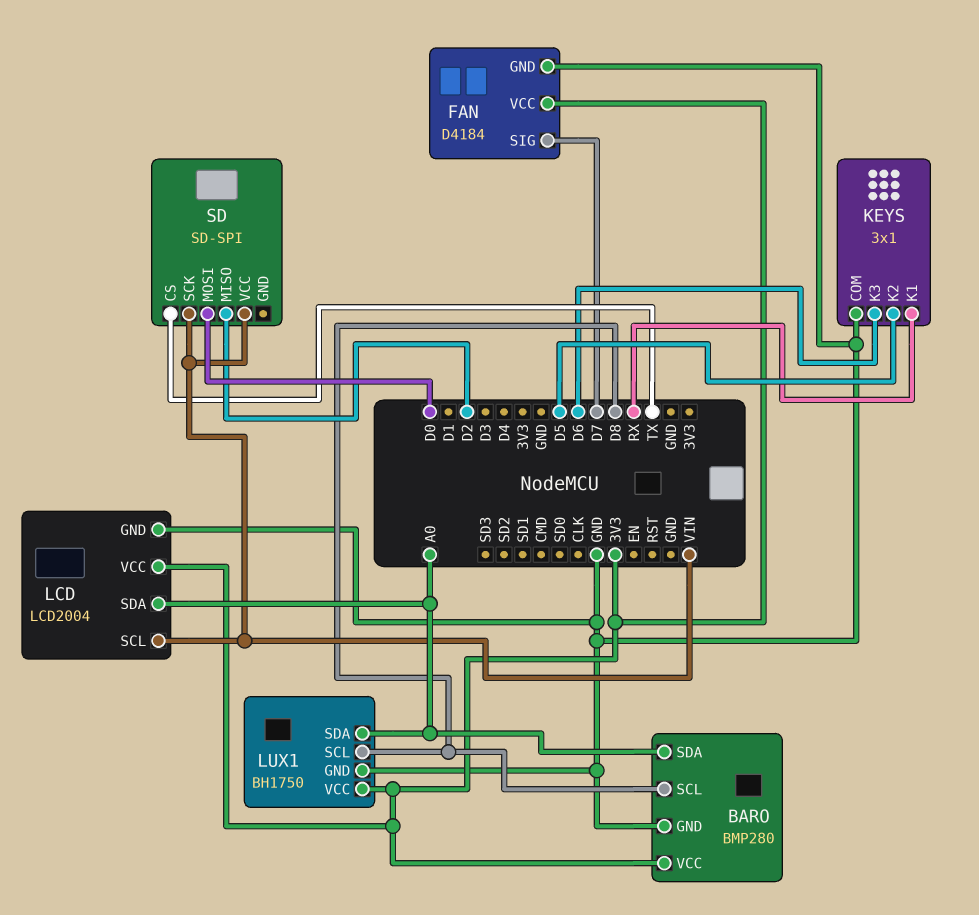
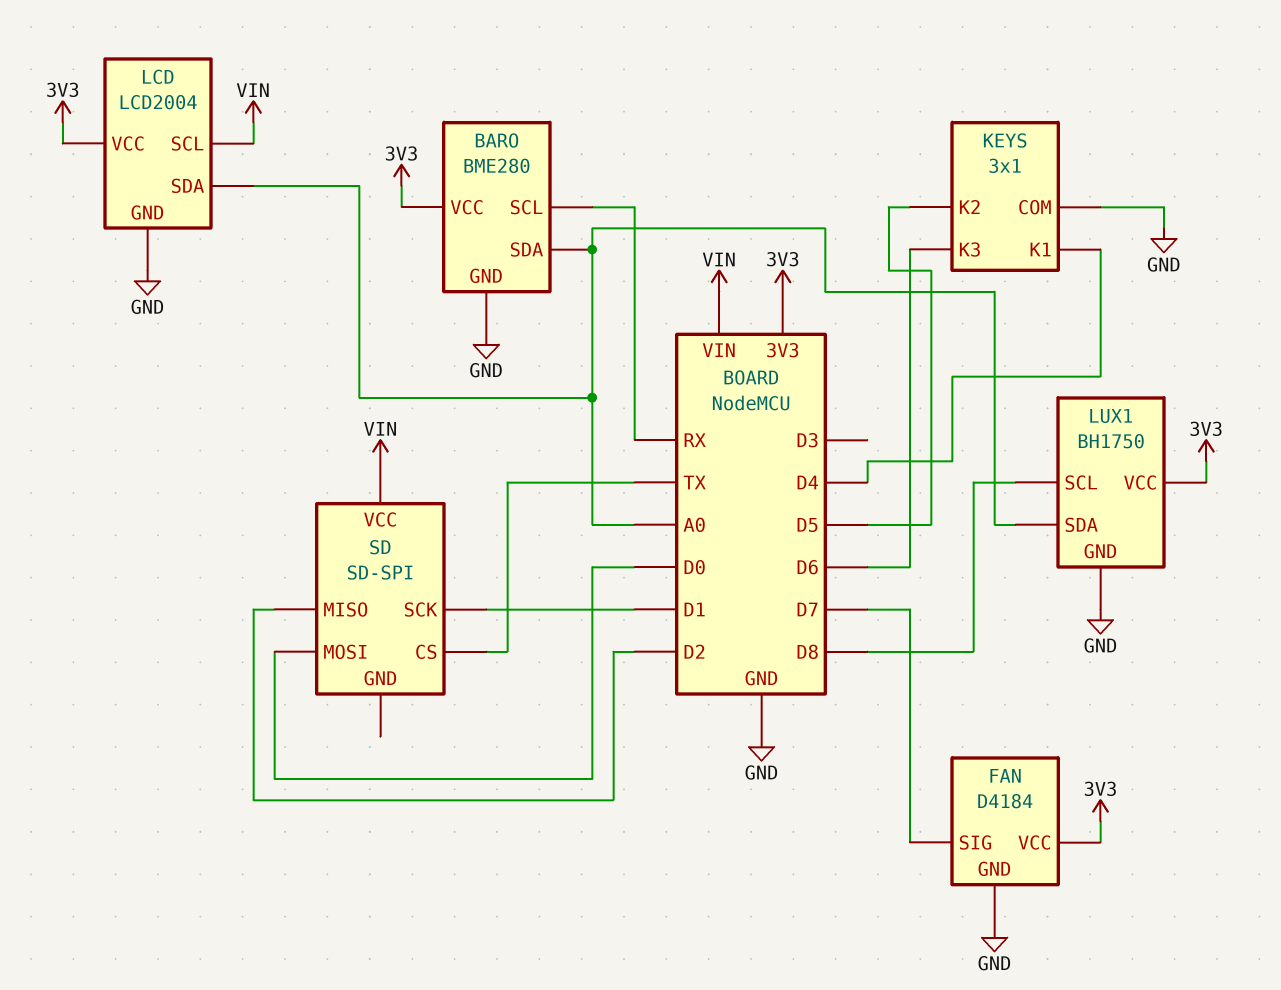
BARO: BMP280 -> BME280
BARO pin SCL: D8 -> RX
KEYS pin K1: RX -> D4
SD pin SCK: VIN -> D1

